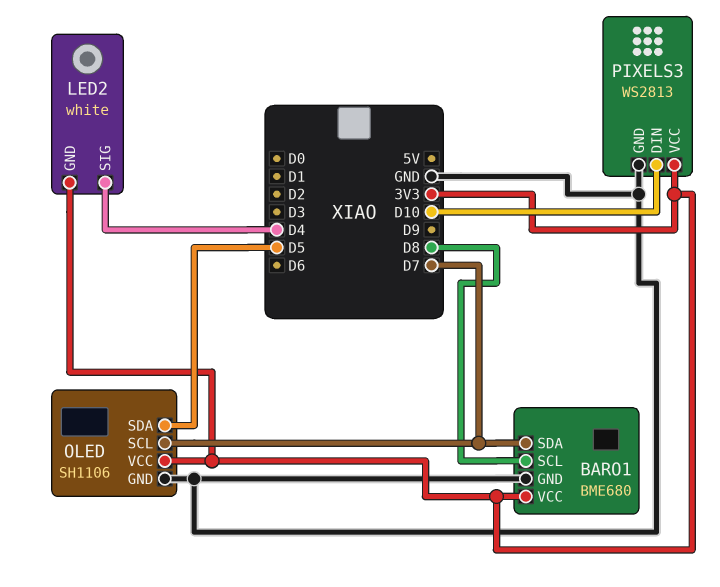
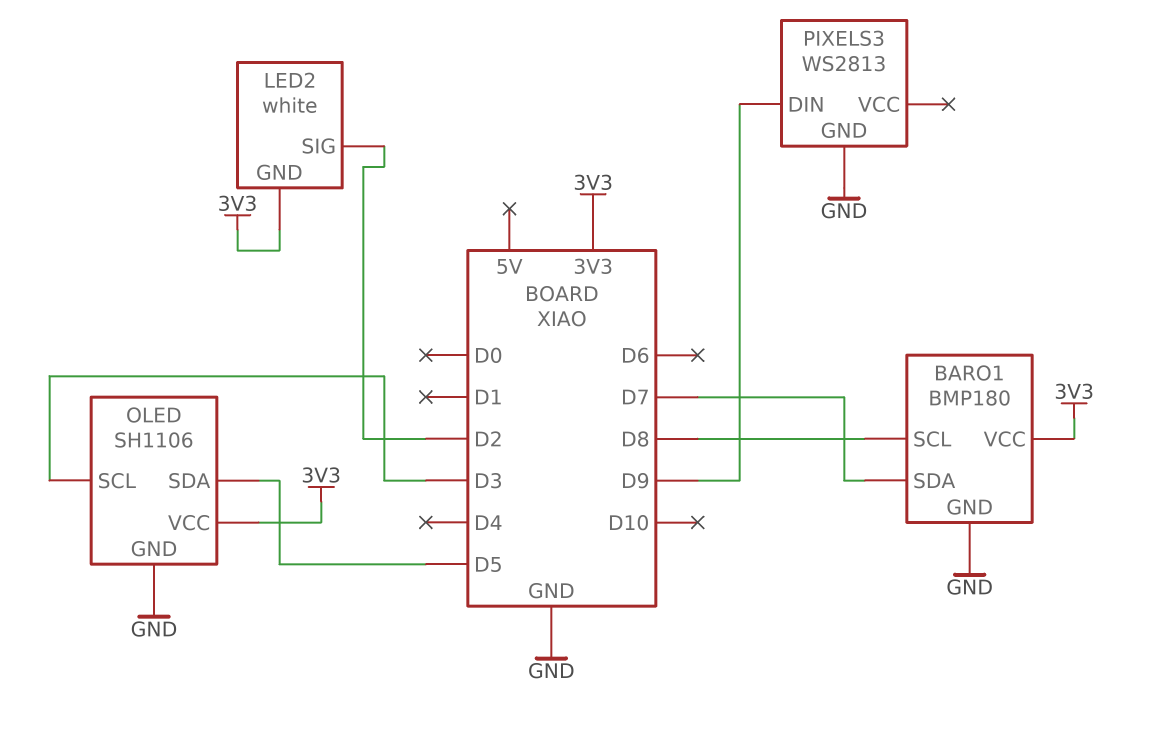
BARO1: BME680 -> BMP180
LED2 pin SIG: D4 -> D2
OLED pin SCL: D7 -> D3
PIXELS3 pin DIN: D10 -> D9
PIXELS3 pin VCC: 3V3 -> none

